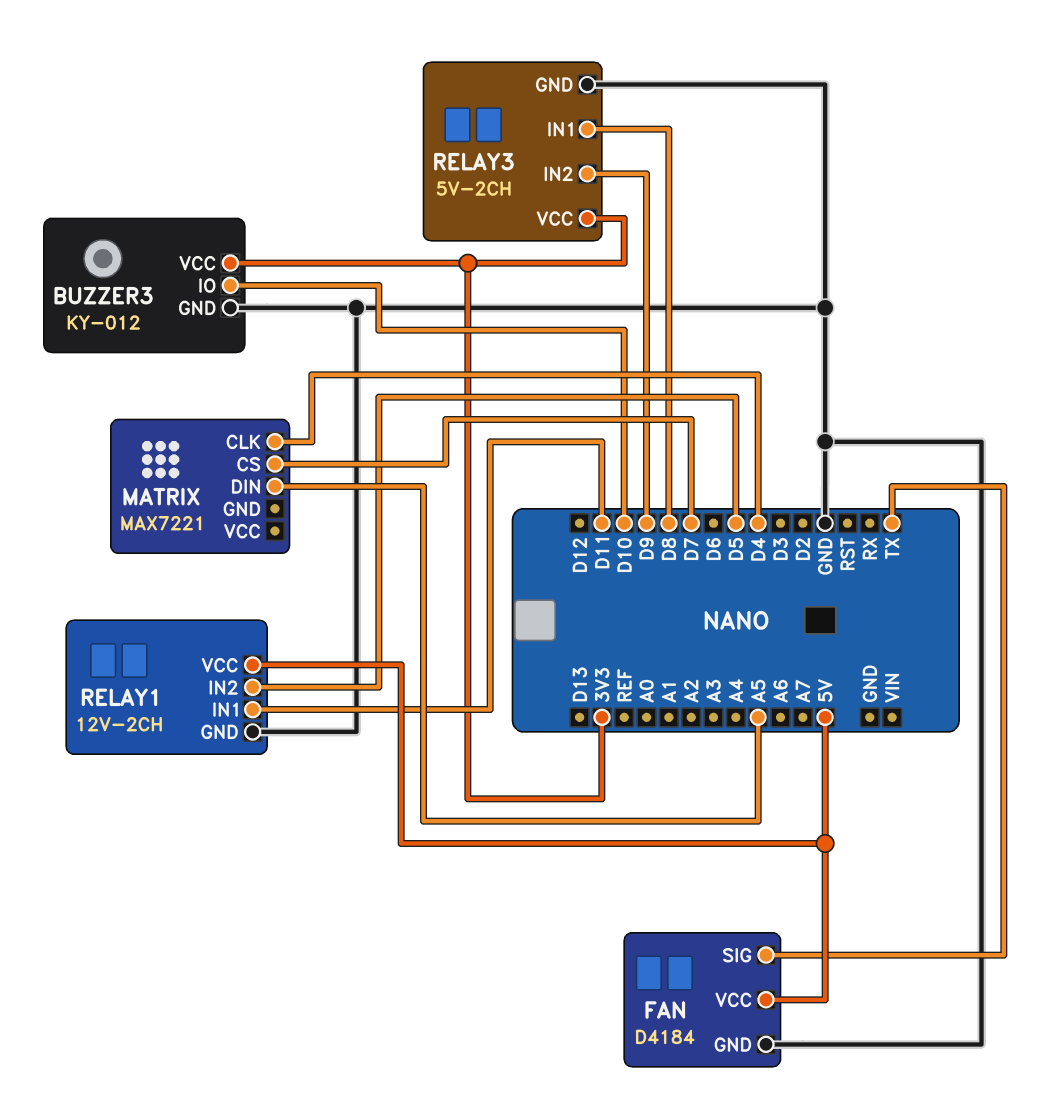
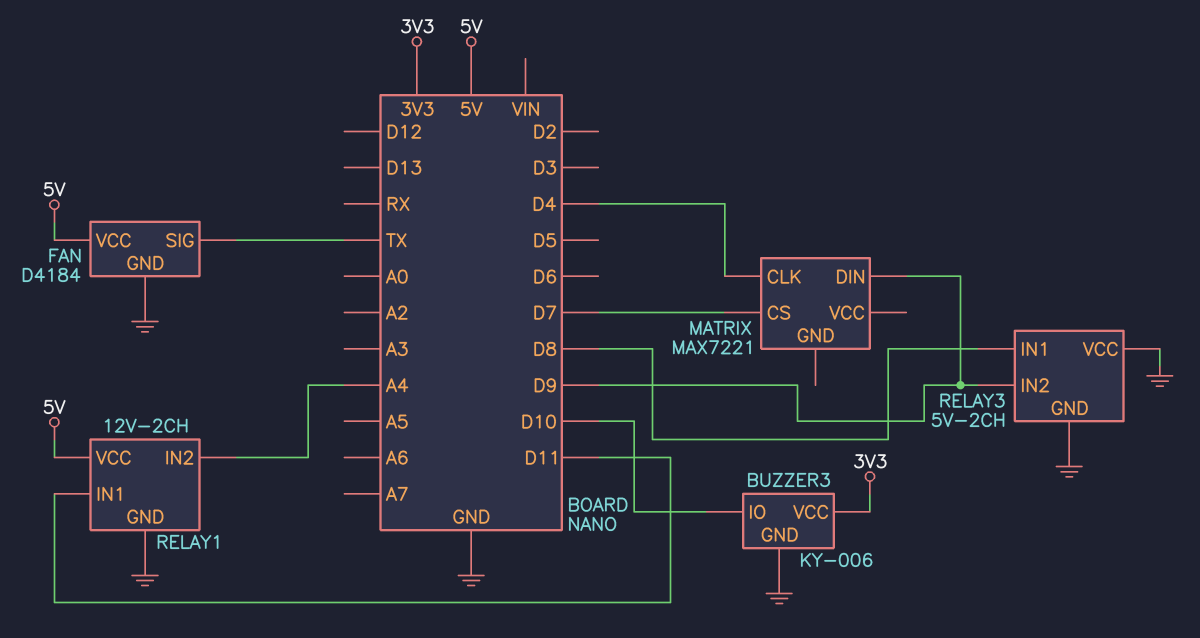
BUZZER3: KY-012 -> KY-006
MATRIX pin DIN: A5 -> D9
RELAY1 pin IN2: D5 -> A4
RELAY3 pin VCC: 3V3 -> GND

